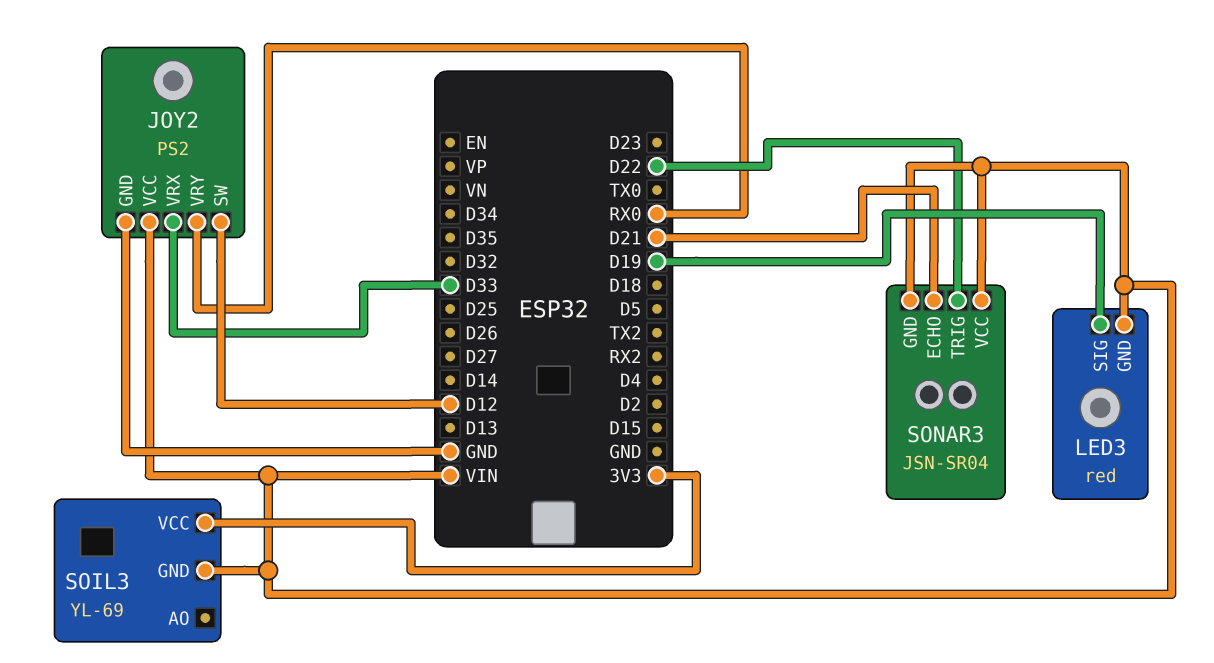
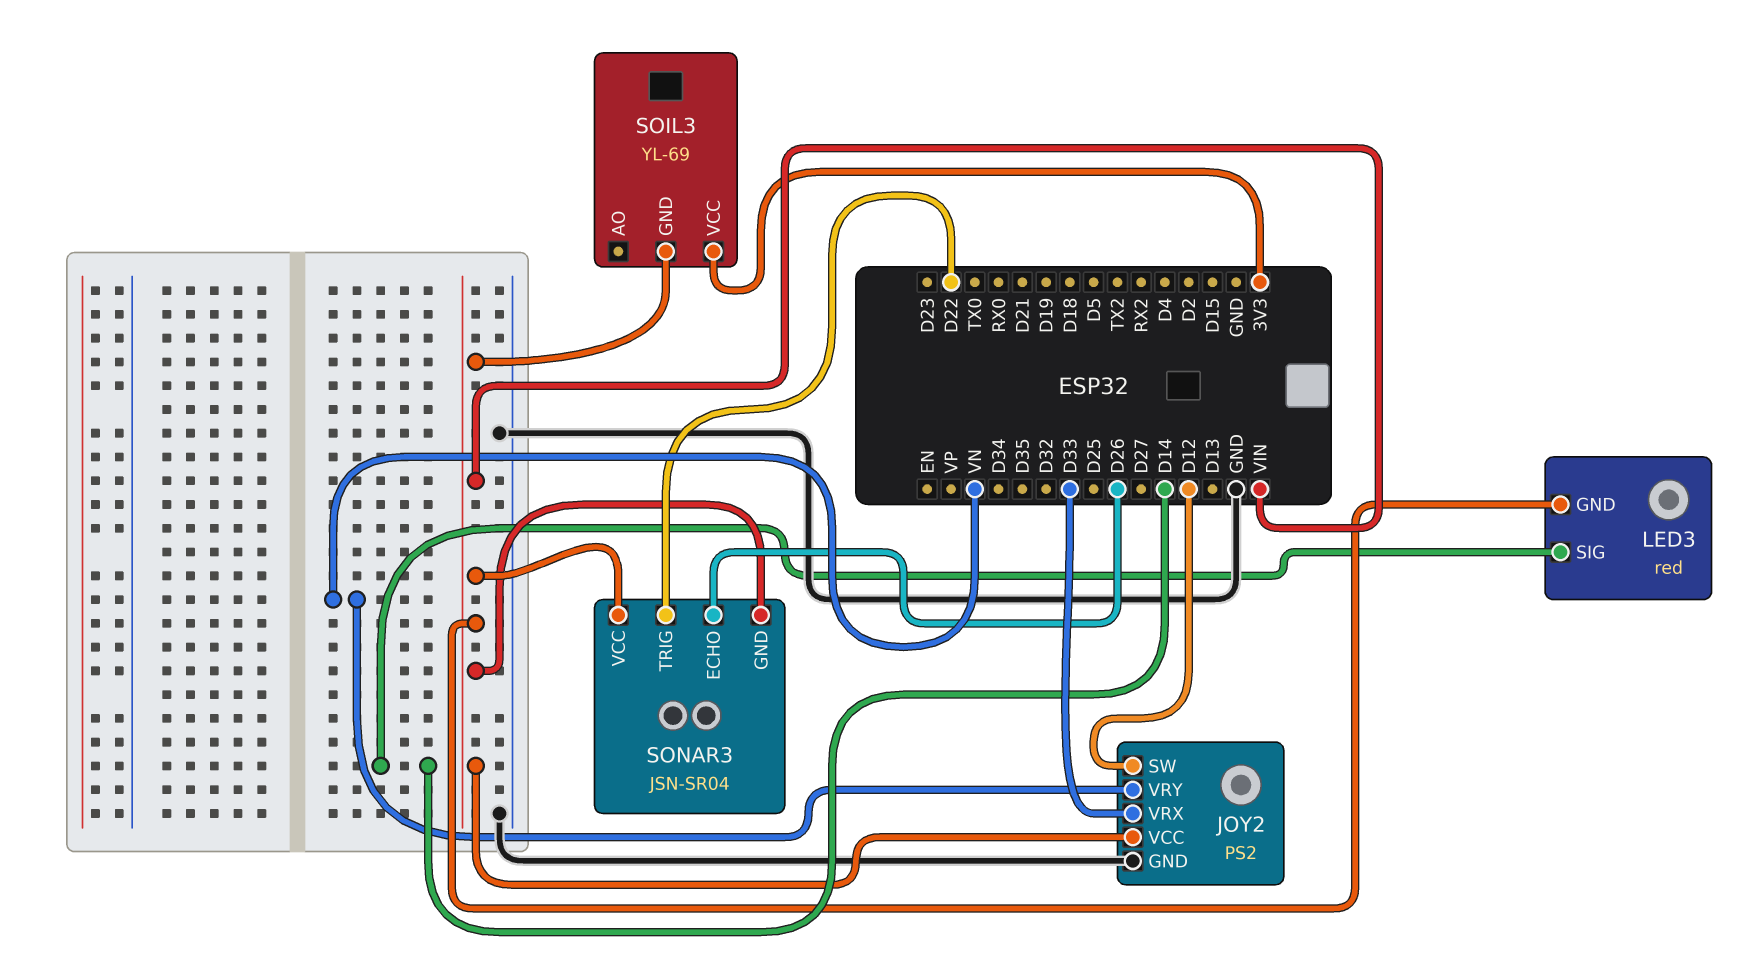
JOY2 pin VRY: RX0 -> VN
LED3 pin SIG: D19 -> D14
SONAR3 pin ECHO: D21 -> D26

